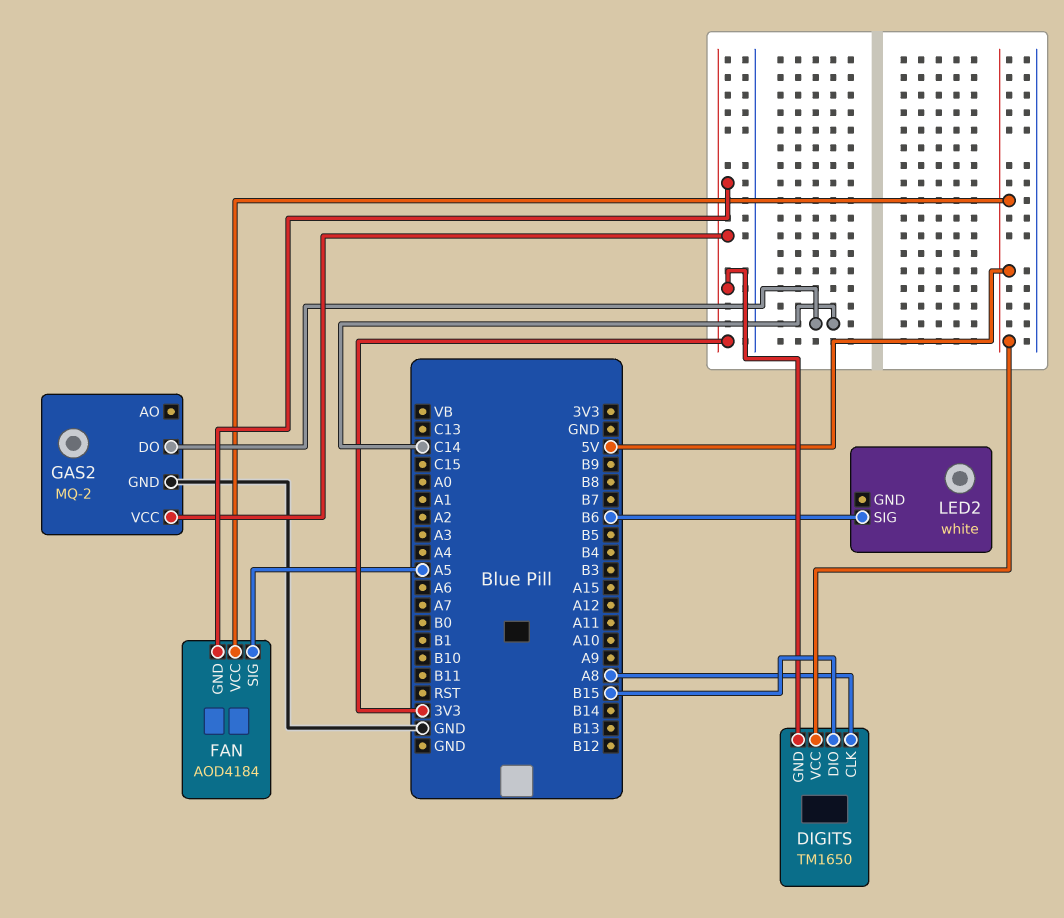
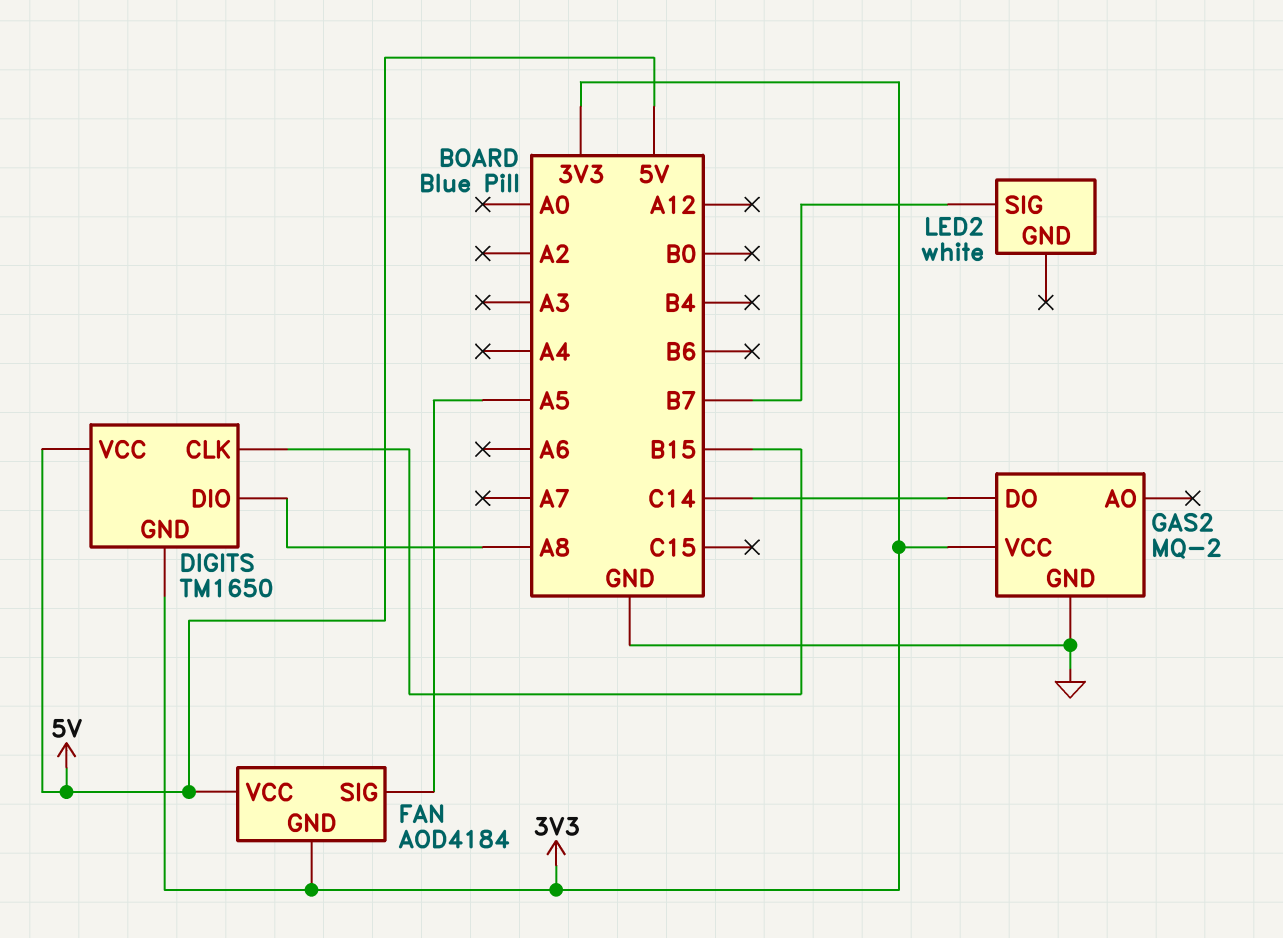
DIGITS pin CLK: A8 -> B15
DIGITS pin DIO: B15 -> A8
LED2 pin SIG: B6 -> B7

